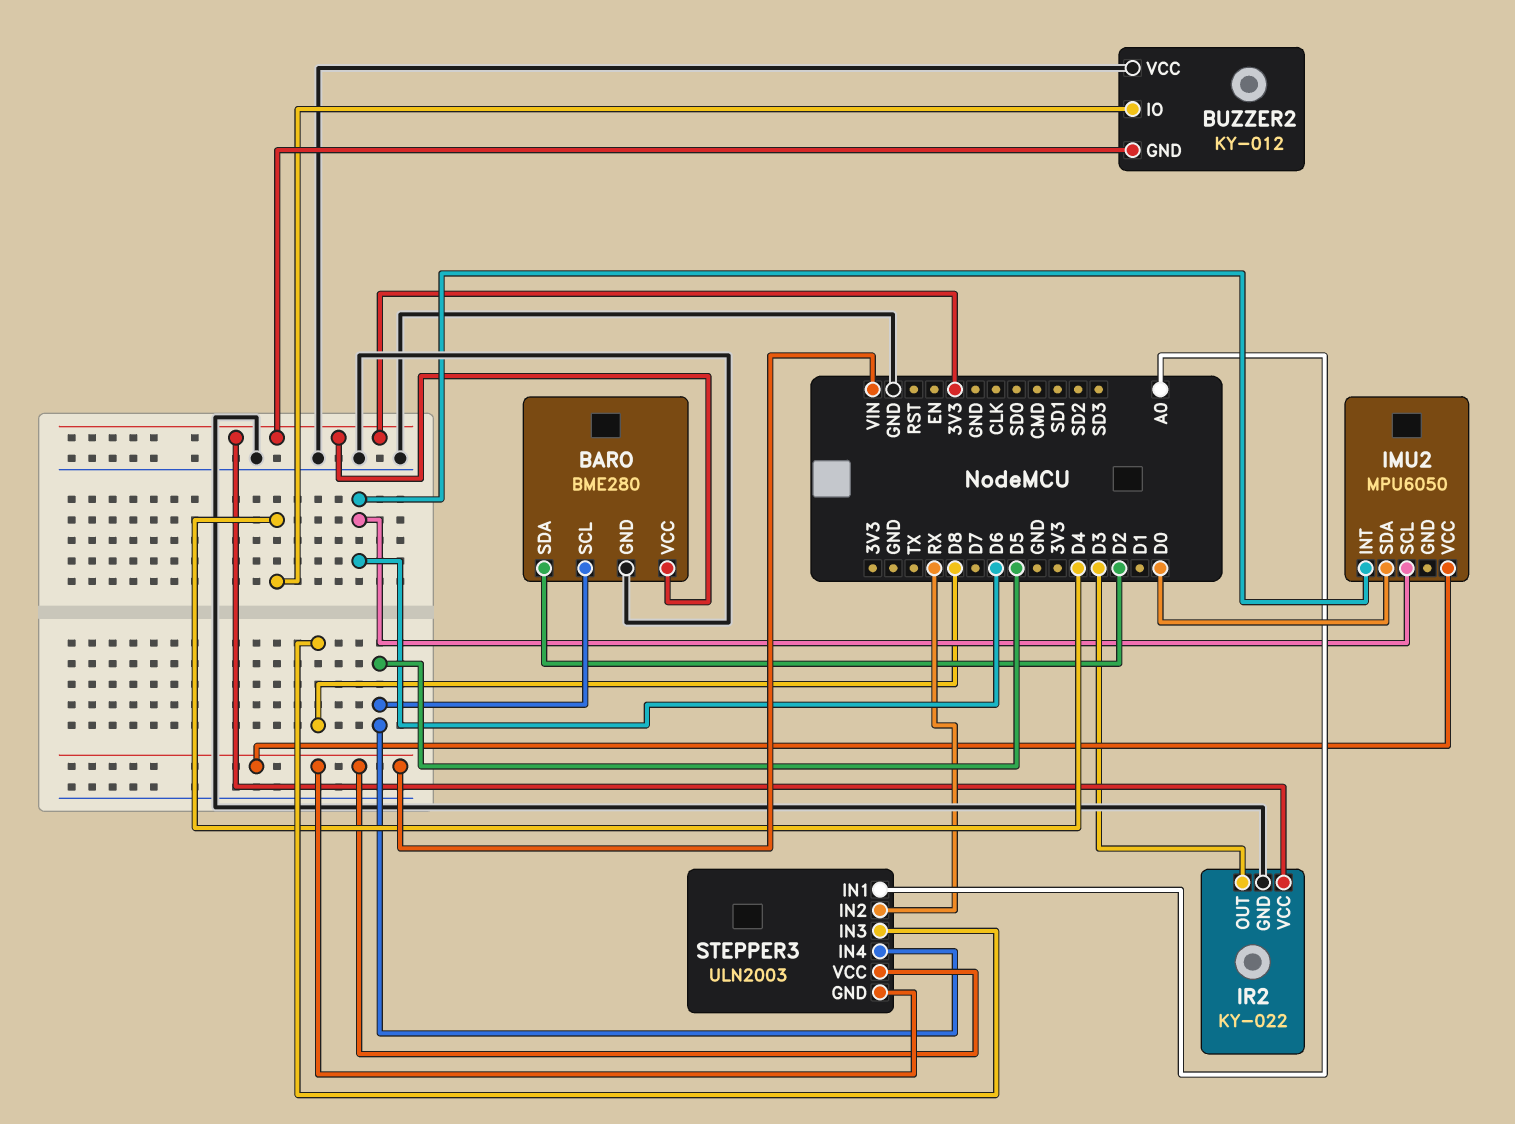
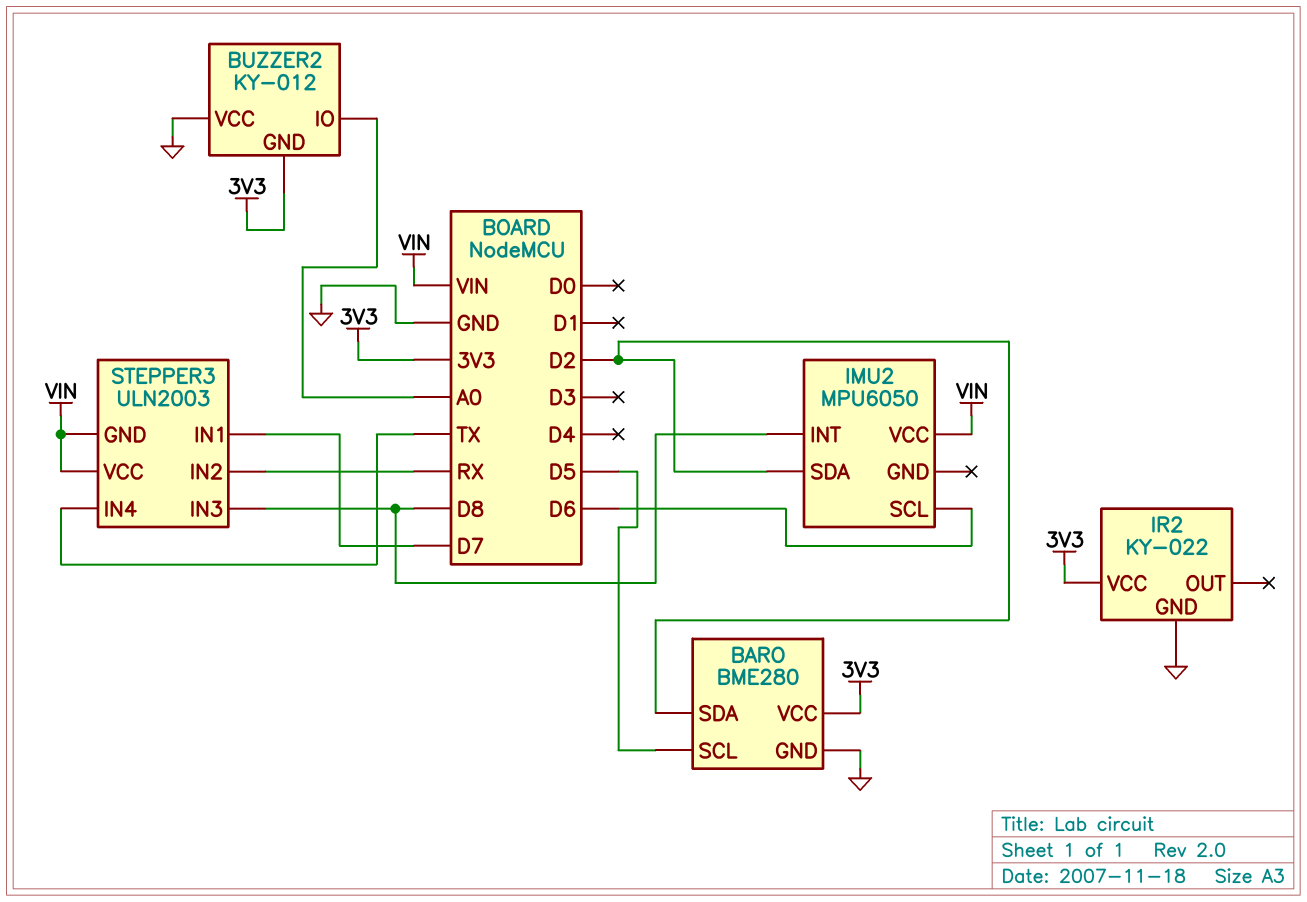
BUZZER2 pin IO: D4 -> A0
IMU2 pin INT: D6 -> D8
IMU2 pin SDA: D0 -> D2
IR2 pin OUT: D3 -> none
STEPPER3 pin IN1: A0 -> D7
STEPPER3 pin IN4: D5 -> TX

